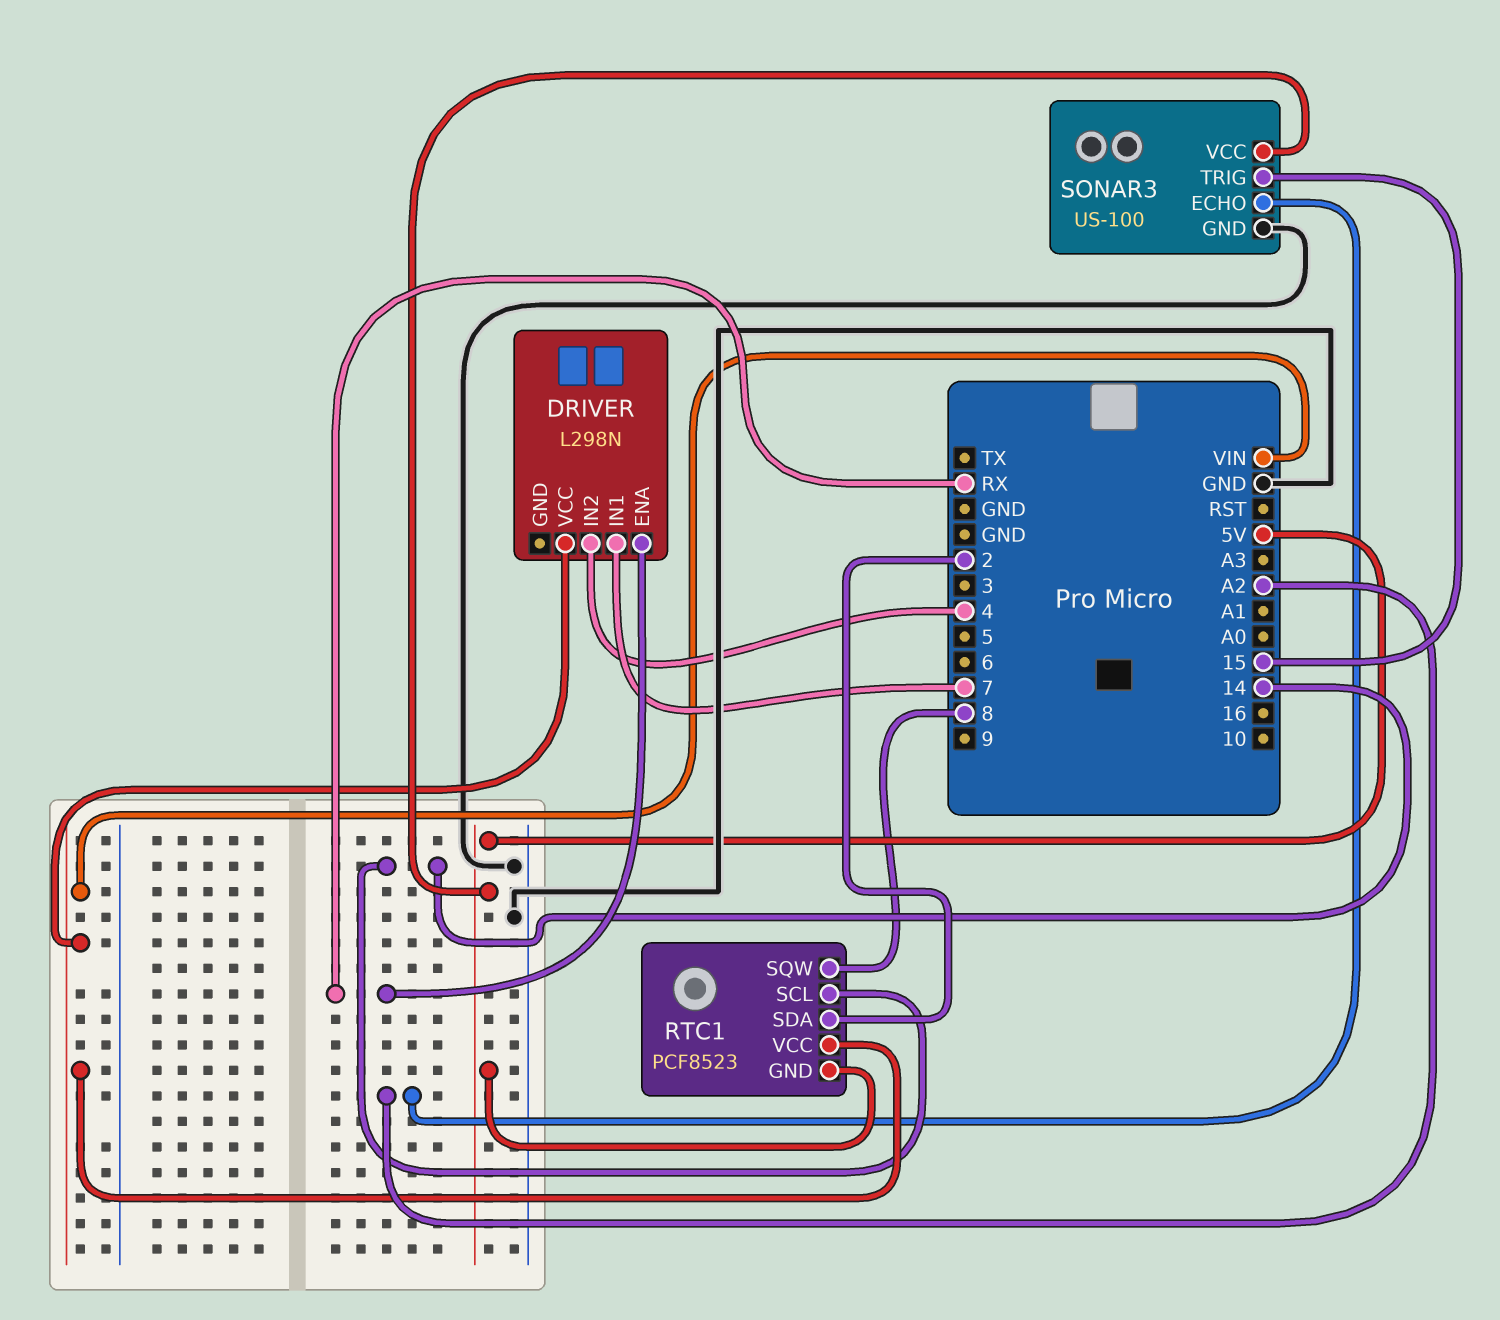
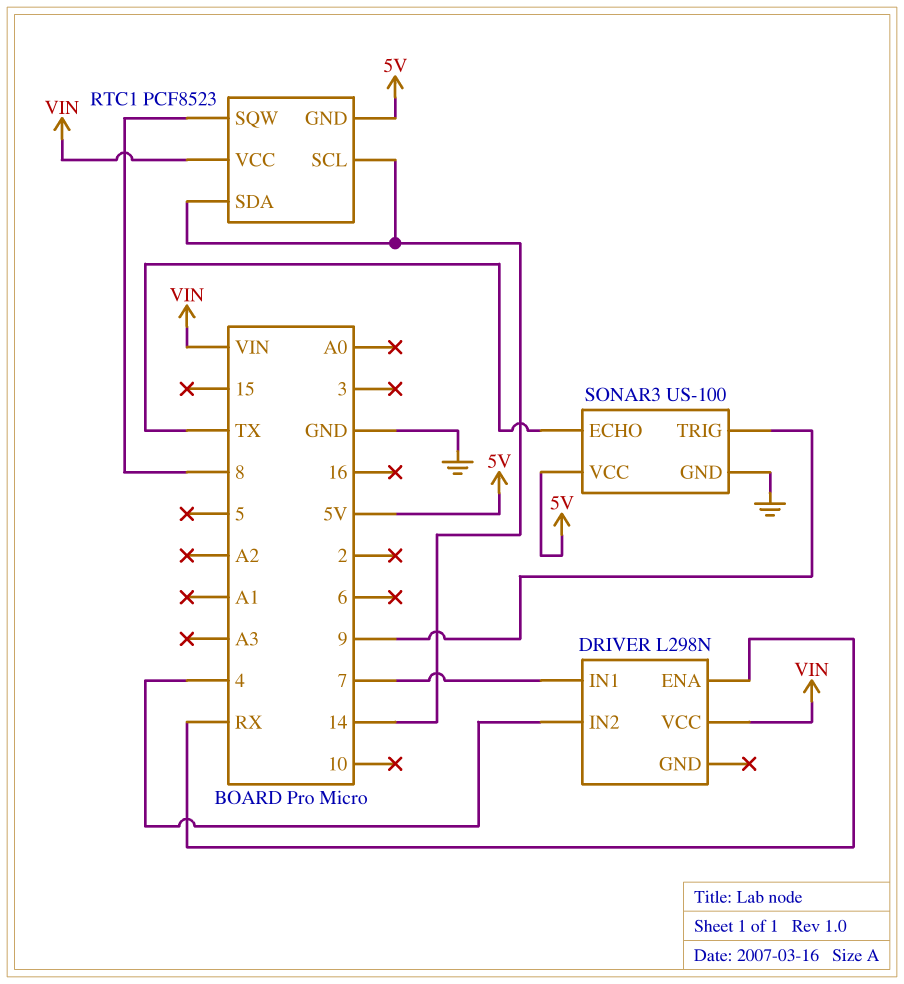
RTC1 pin SDA: 2 -> 14
SONAR3 pin ECHO: A2 -> TX
SONAR3 pin TRIG: 15 -> 9

